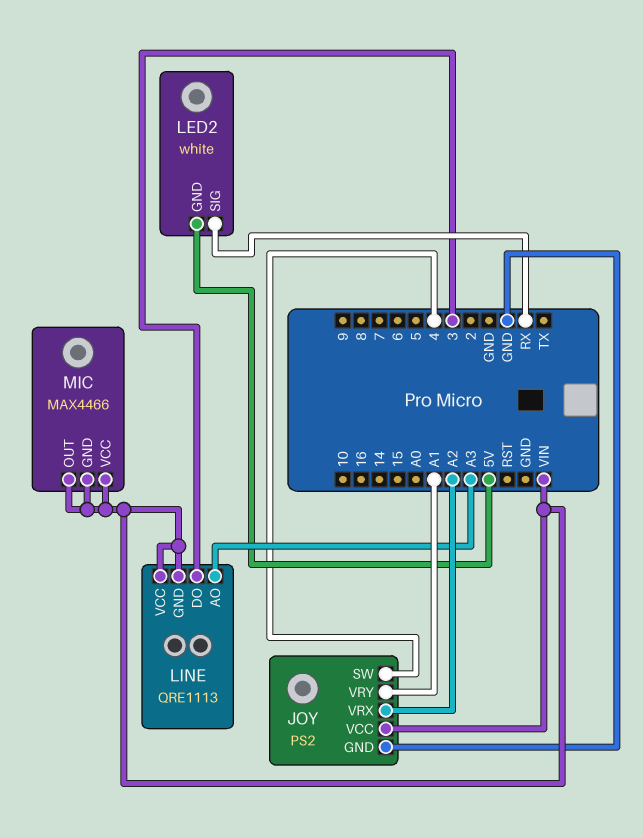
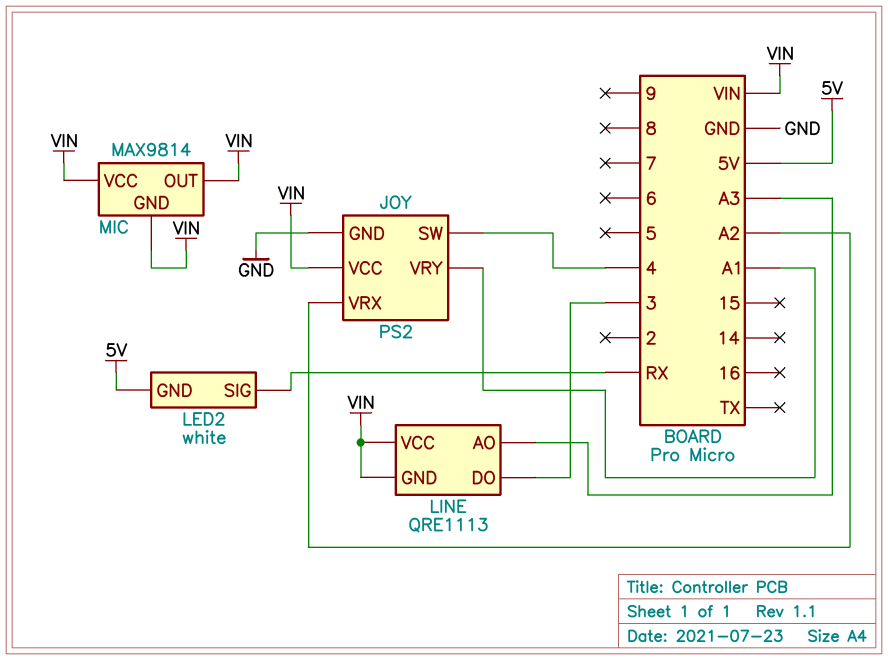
MIC: MAX4466 -> MAX9814

